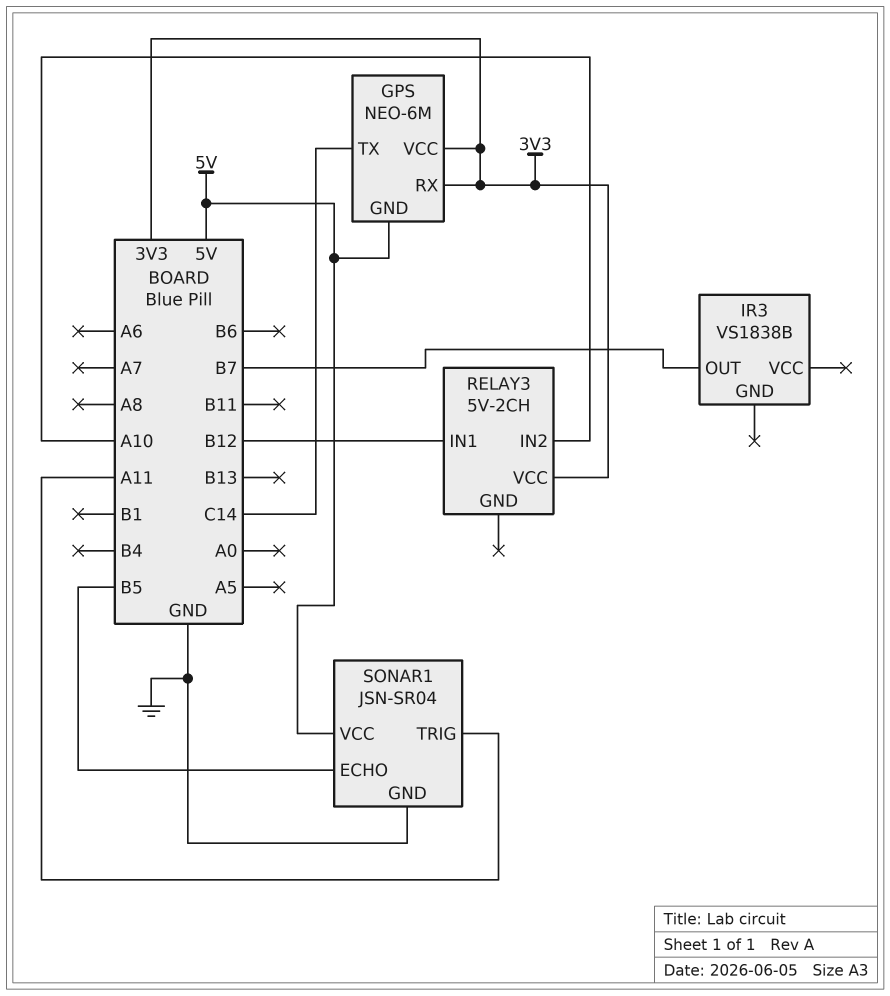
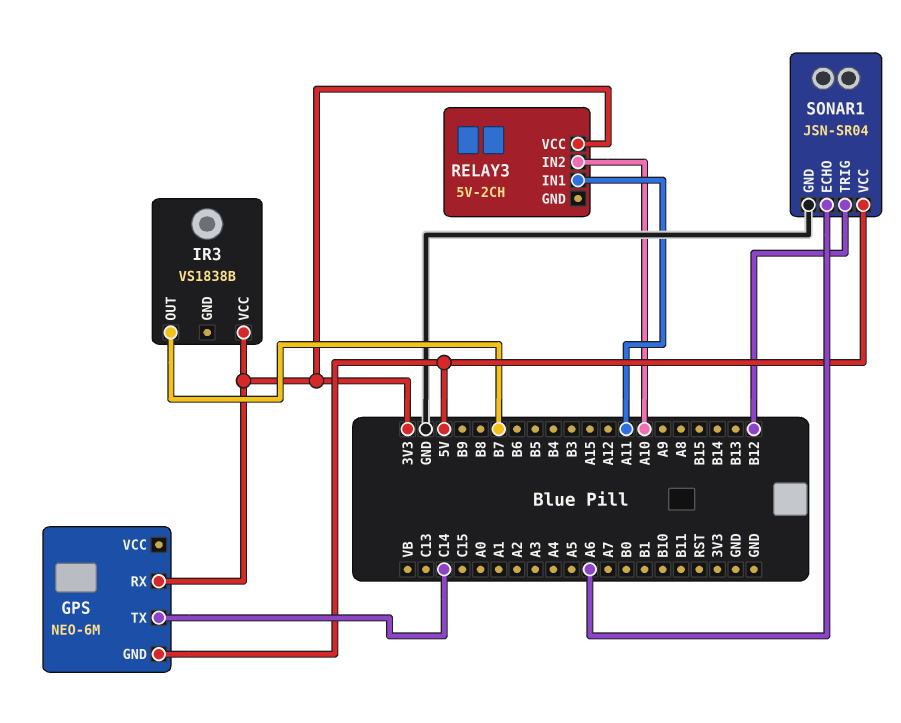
GPS pin VCC: 3V3 -> none
IR3 pin VCC: none -> 3V3
RELAY3 pin IN1: B12 -> A11
SONAR1 pin ECHO: B5 -> A6
SONAR1 pin TRIG: A11 -> B12

